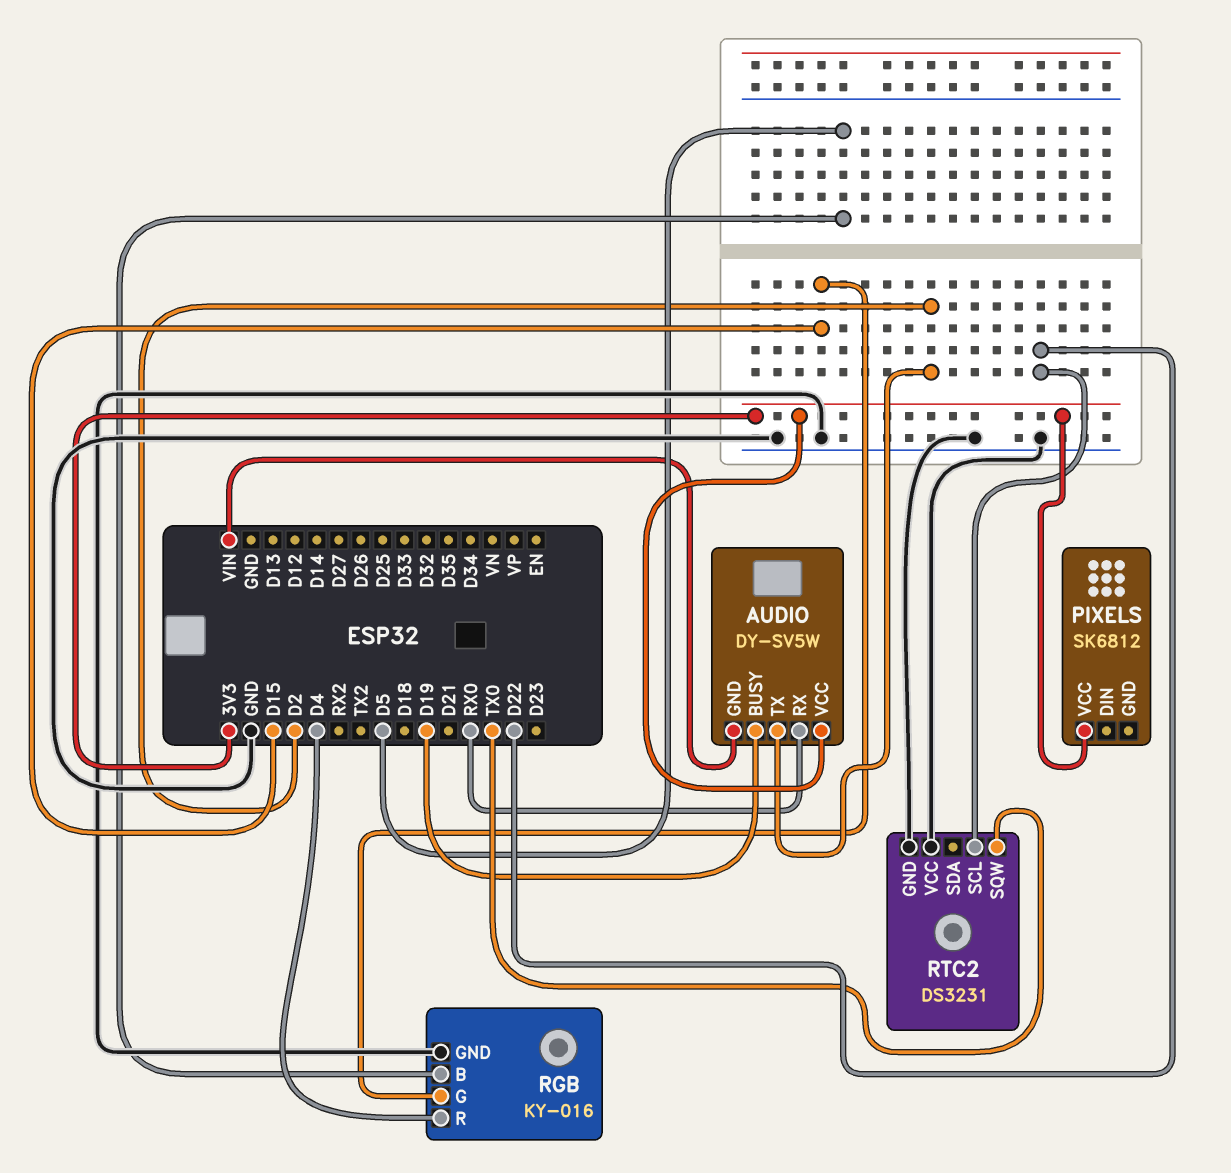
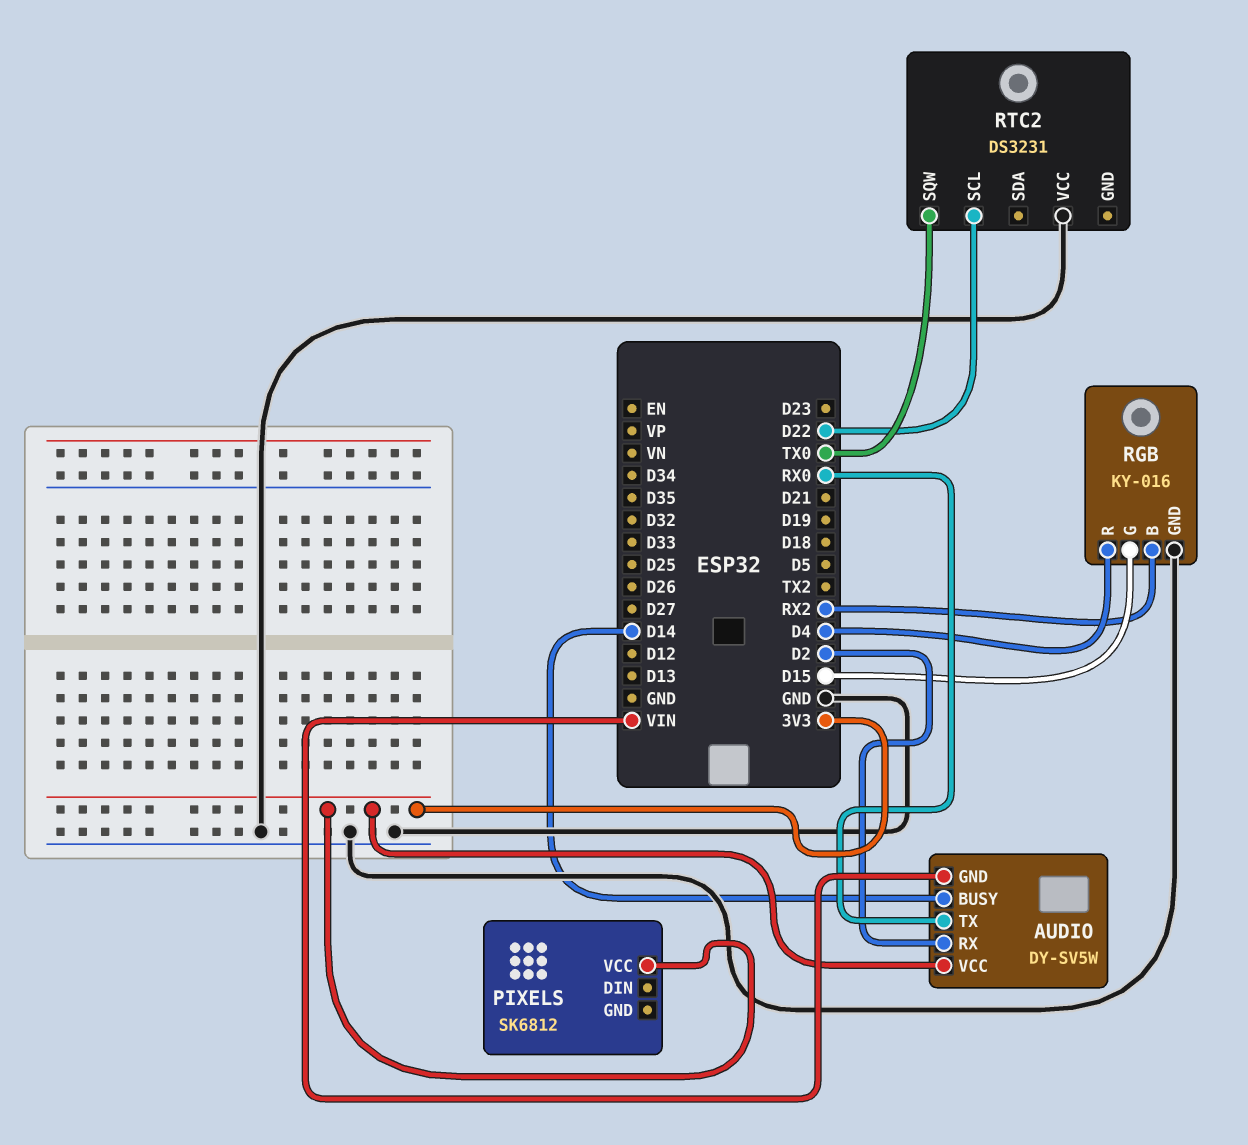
AUDIO pin BUSY: D19 -> D14
AUDIO pin RX: RX0 -> D2
AUDIO pin TX: D2 -> RX0
RGB pin B: D5 -> RX2
RTC2 pin GND: GND -> none

